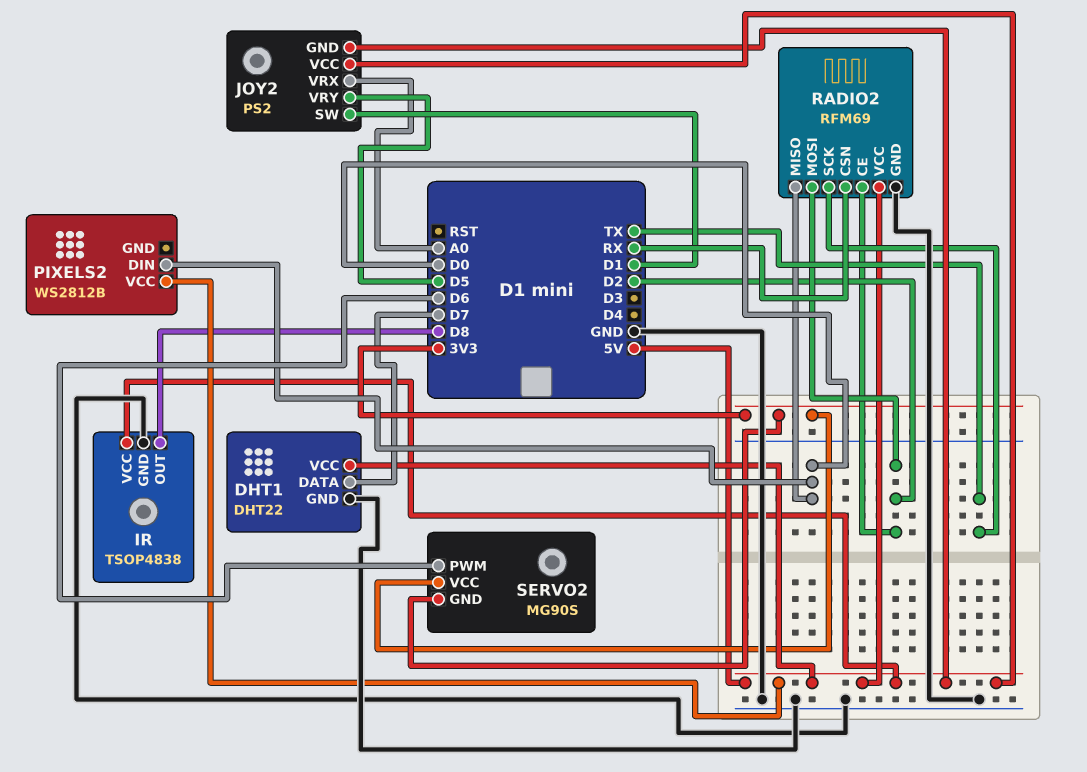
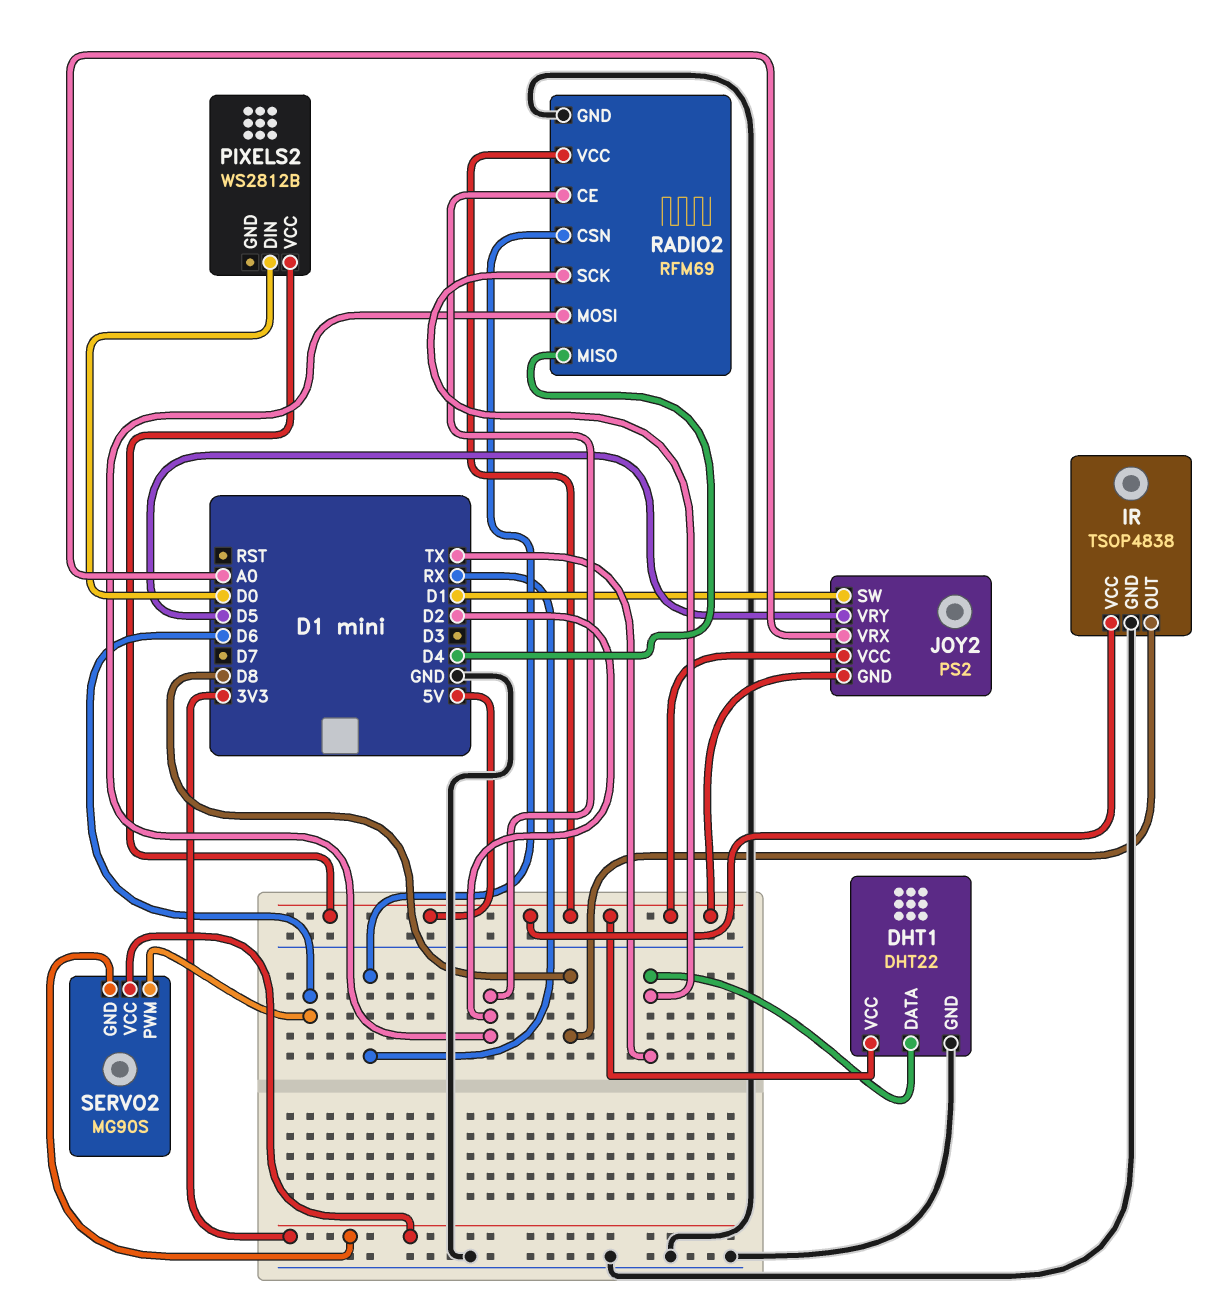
DHT1 pin DATA: D7 -> TX
RADIO2 pin MISO: D0 -> D4

